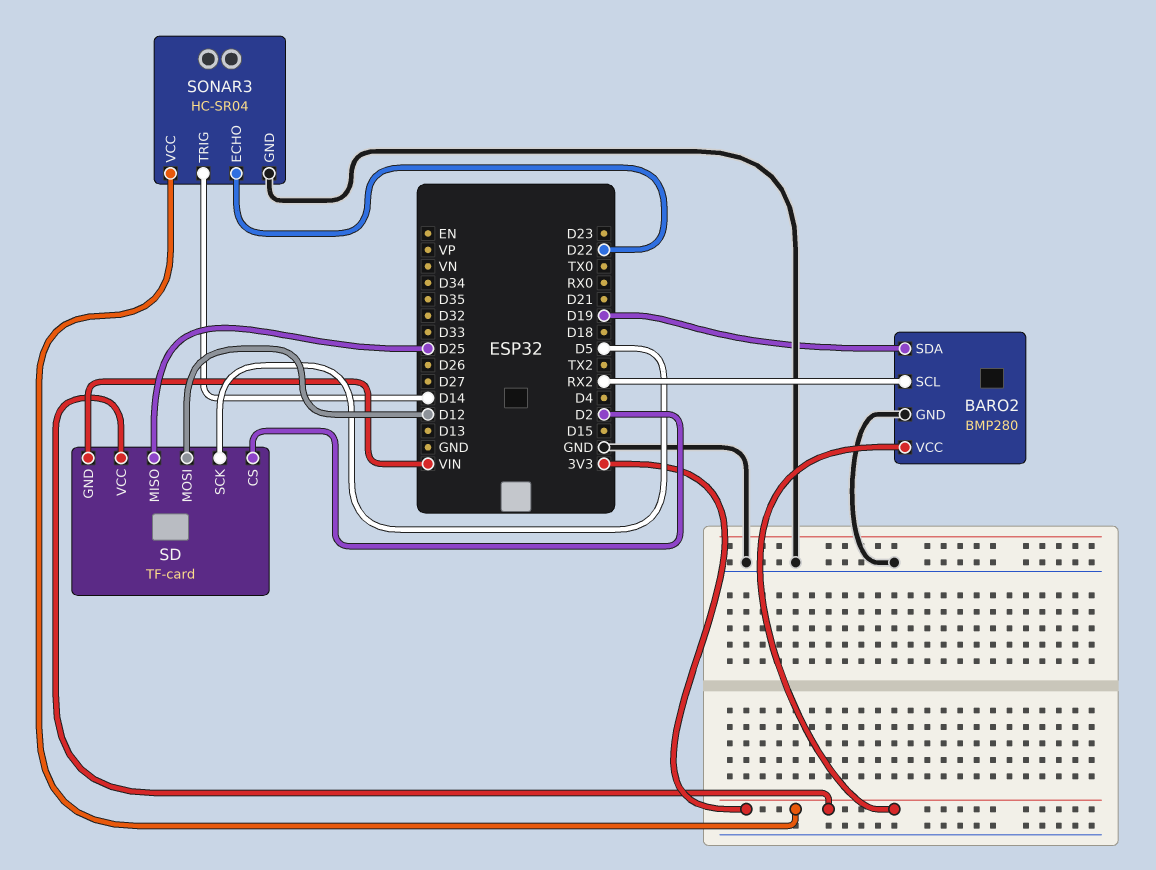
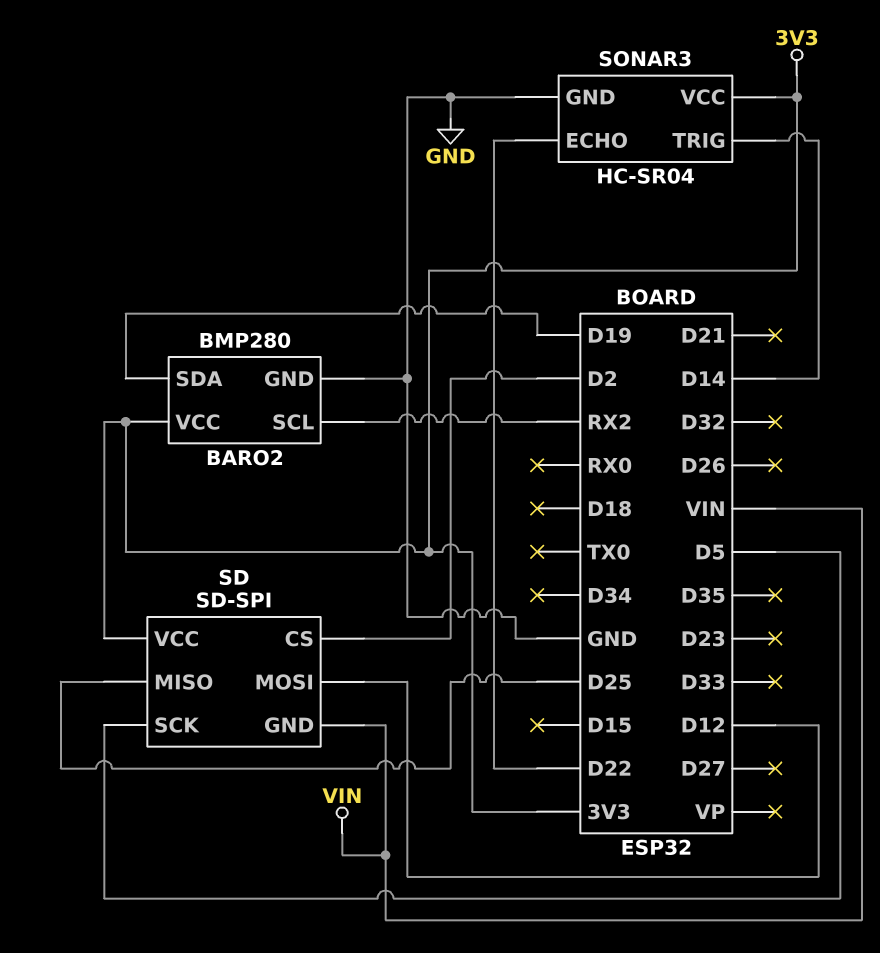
SD: TF-card -> SD-SPI

